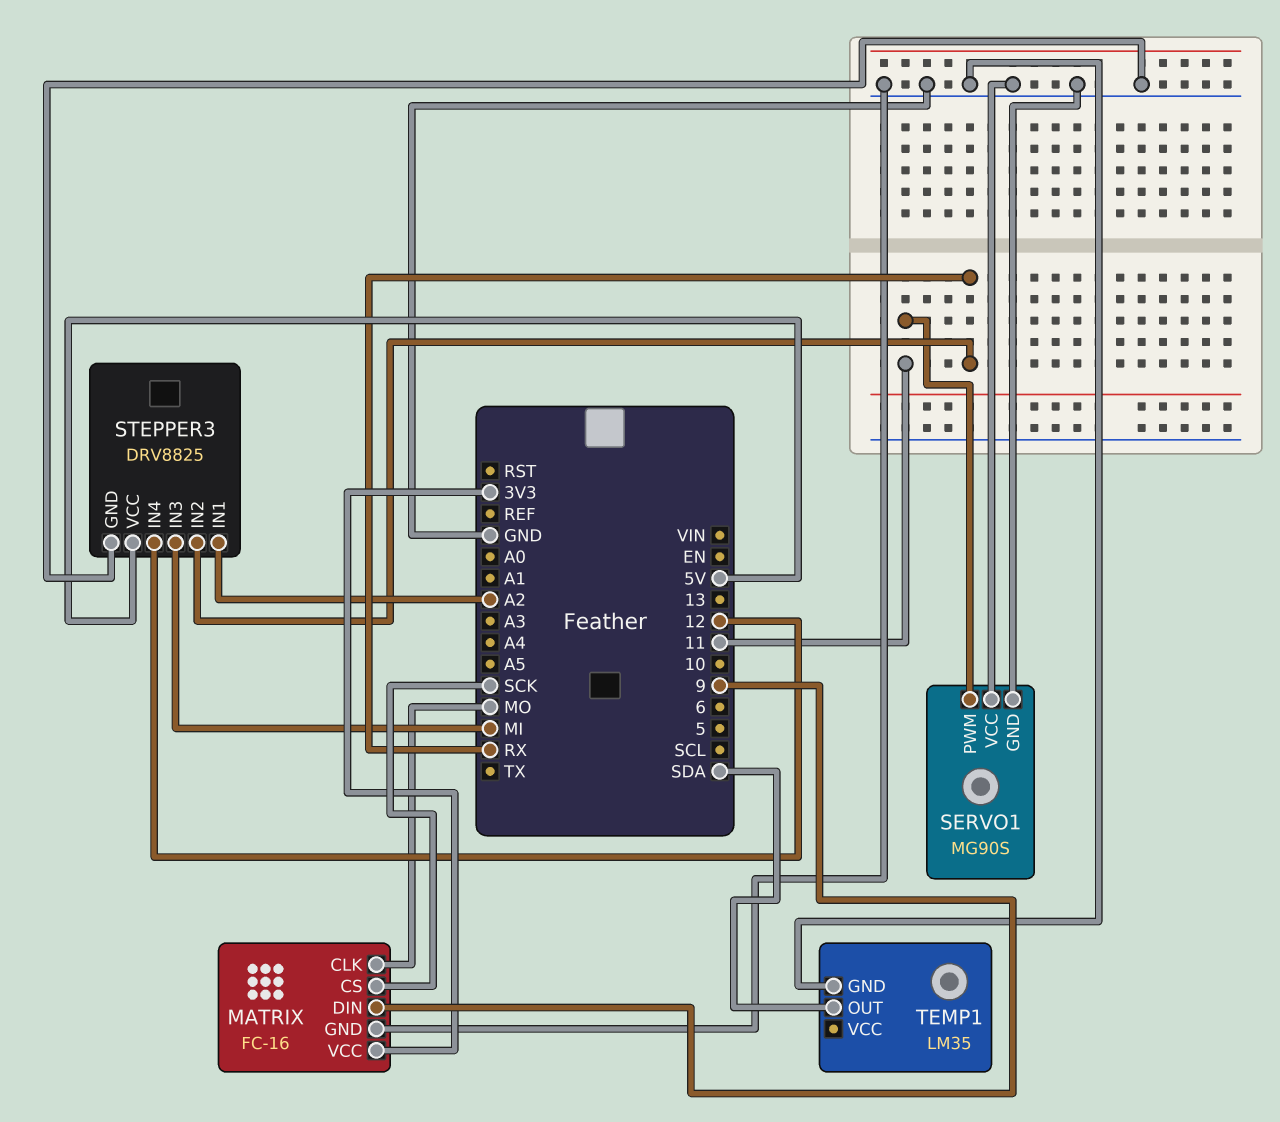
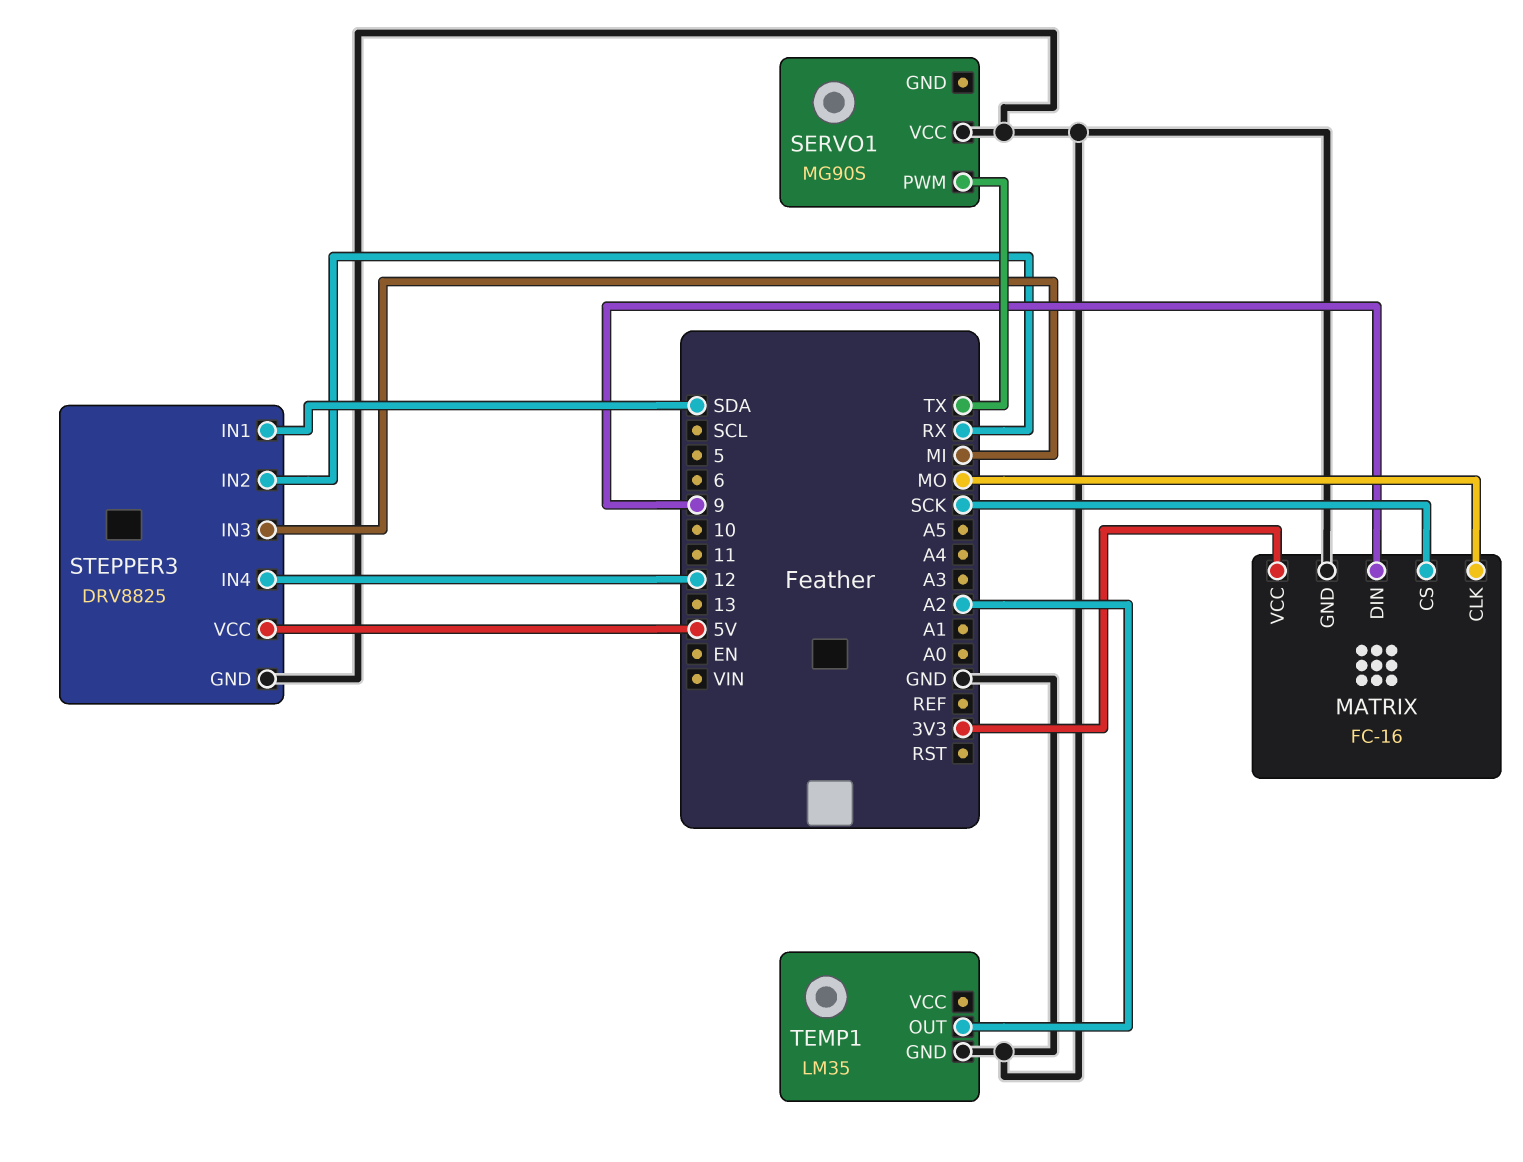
SERVO1 pin GND: GND -> none
SERVO1 pin PWM: 11 -> TX
STEPPER3 pin IN1: A2 -> SDA
TEMP1 pin OUT: SDA -> A2

